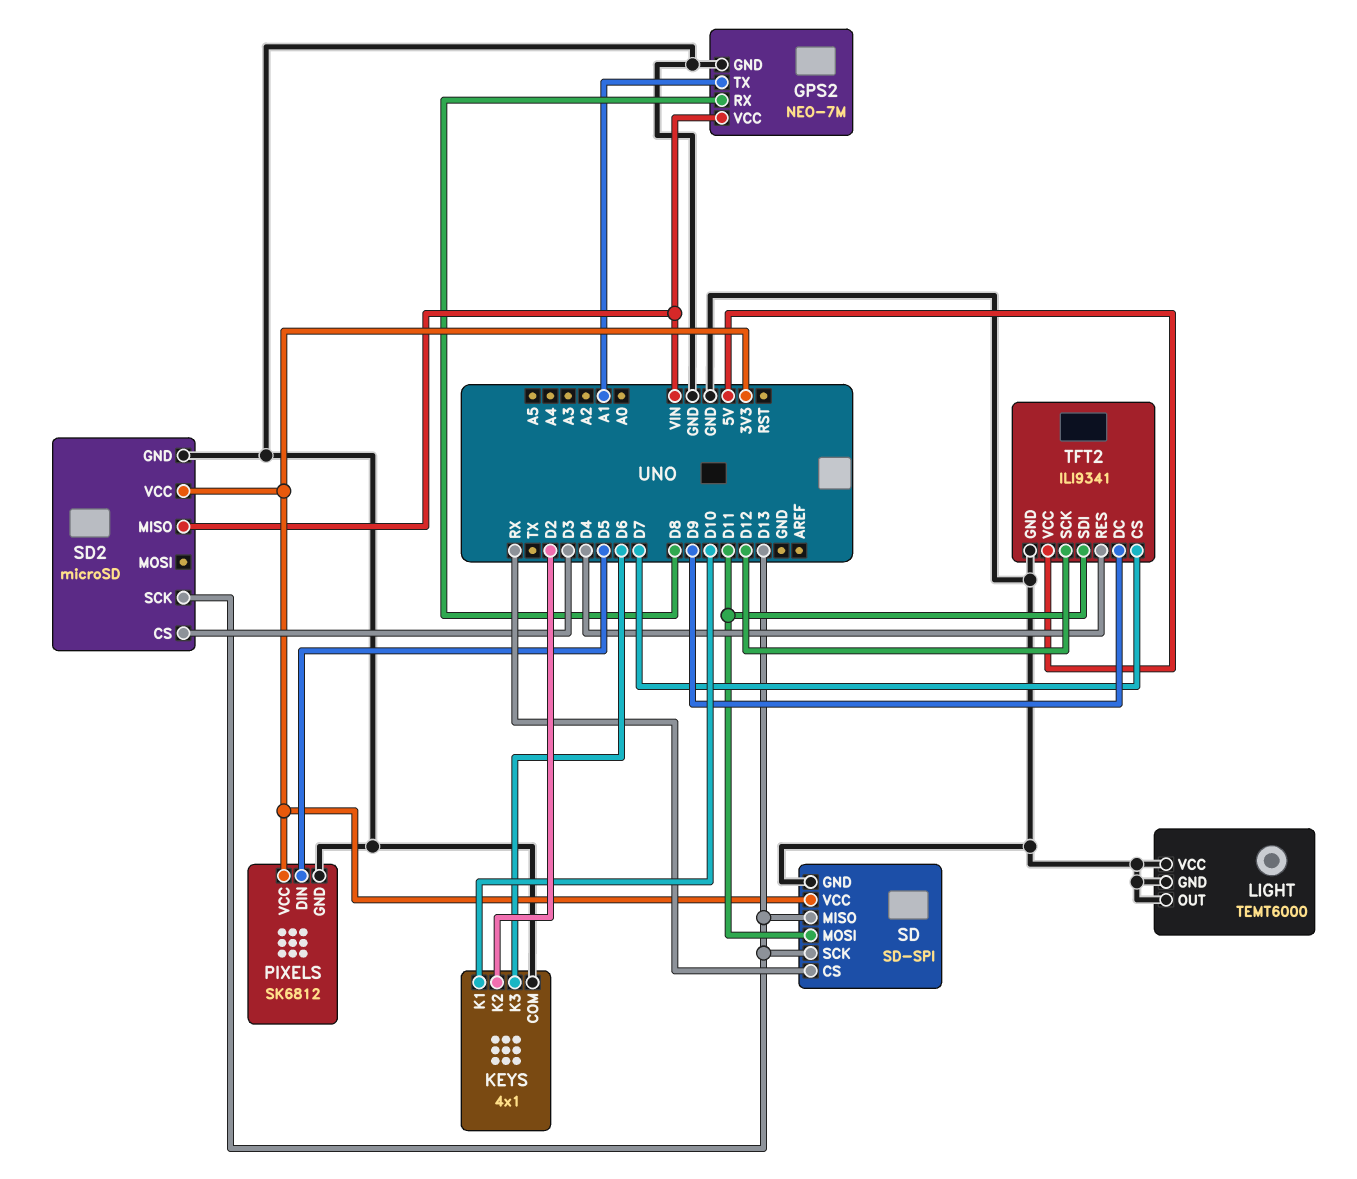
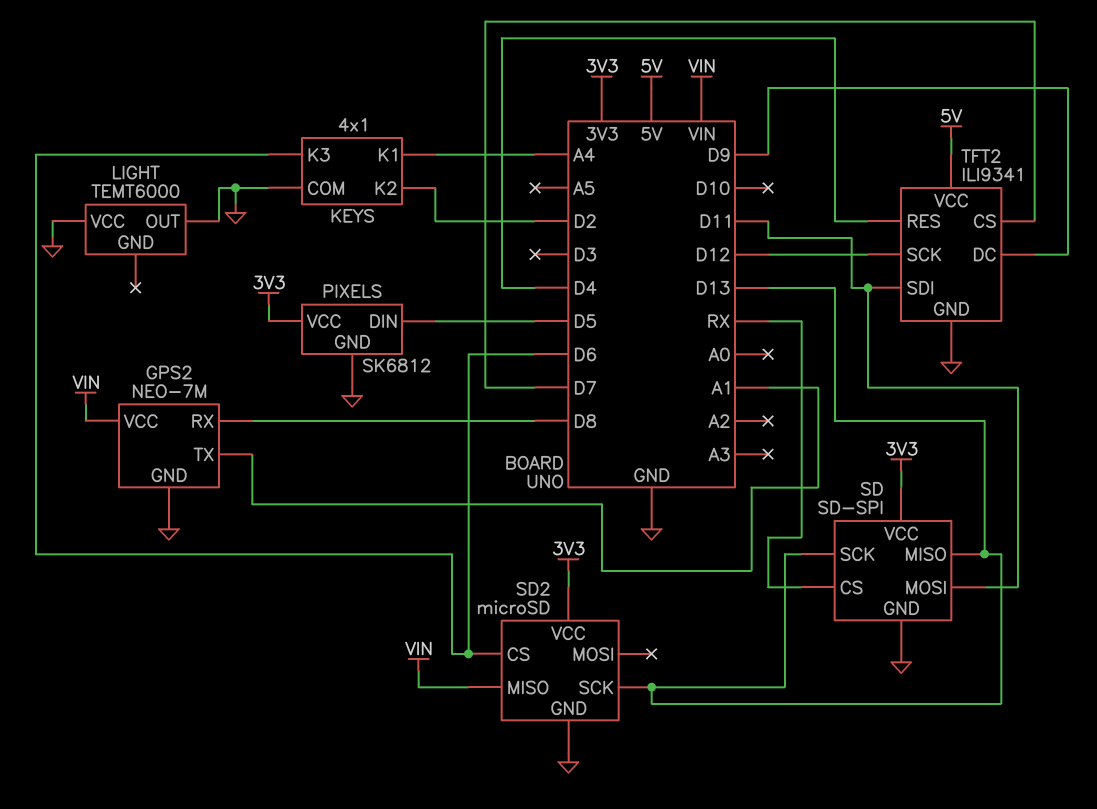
KEYS pin K1: D10 -> A4
LIGHT pin GND: GND -> none
SD2 pin CS: D3 -> D6

